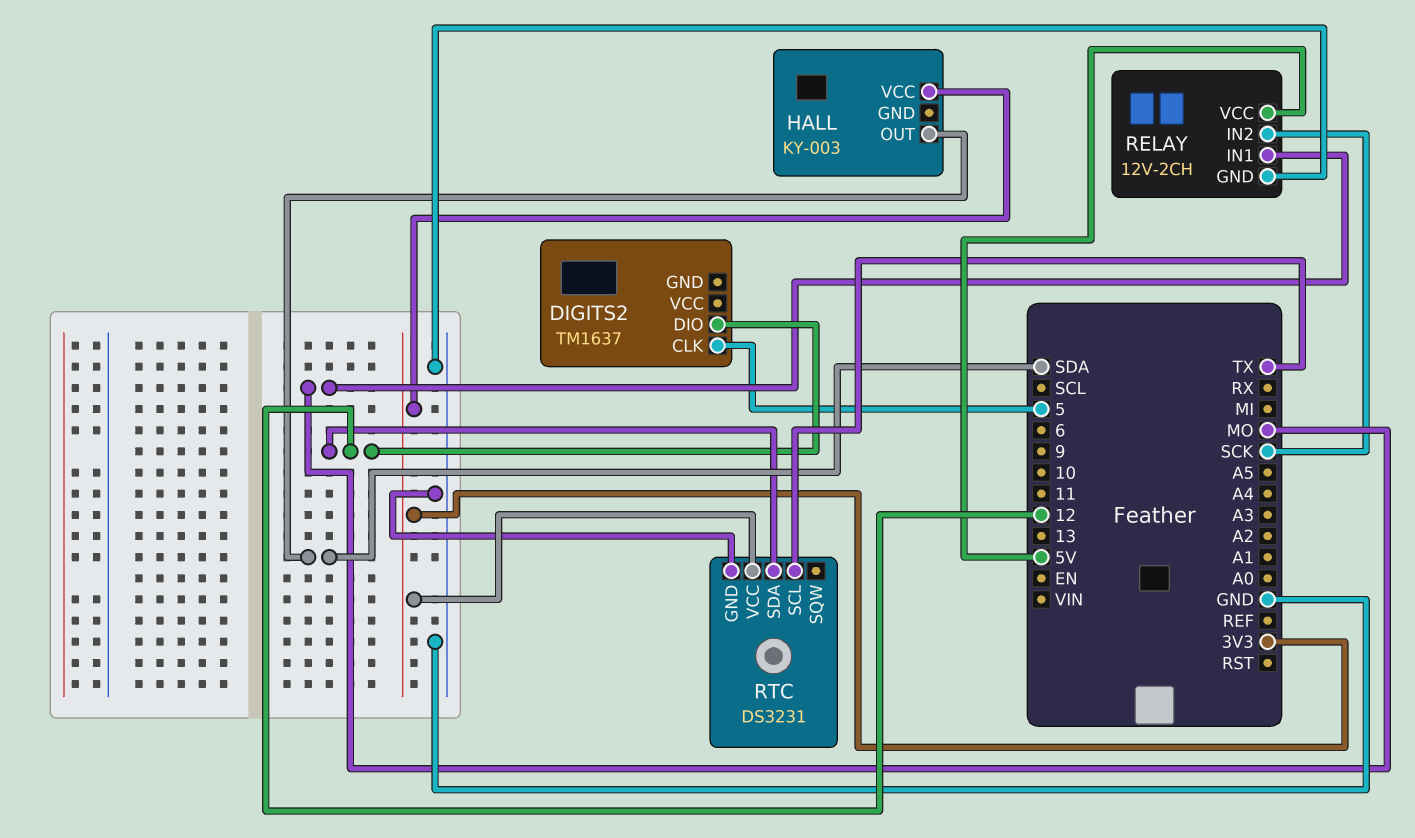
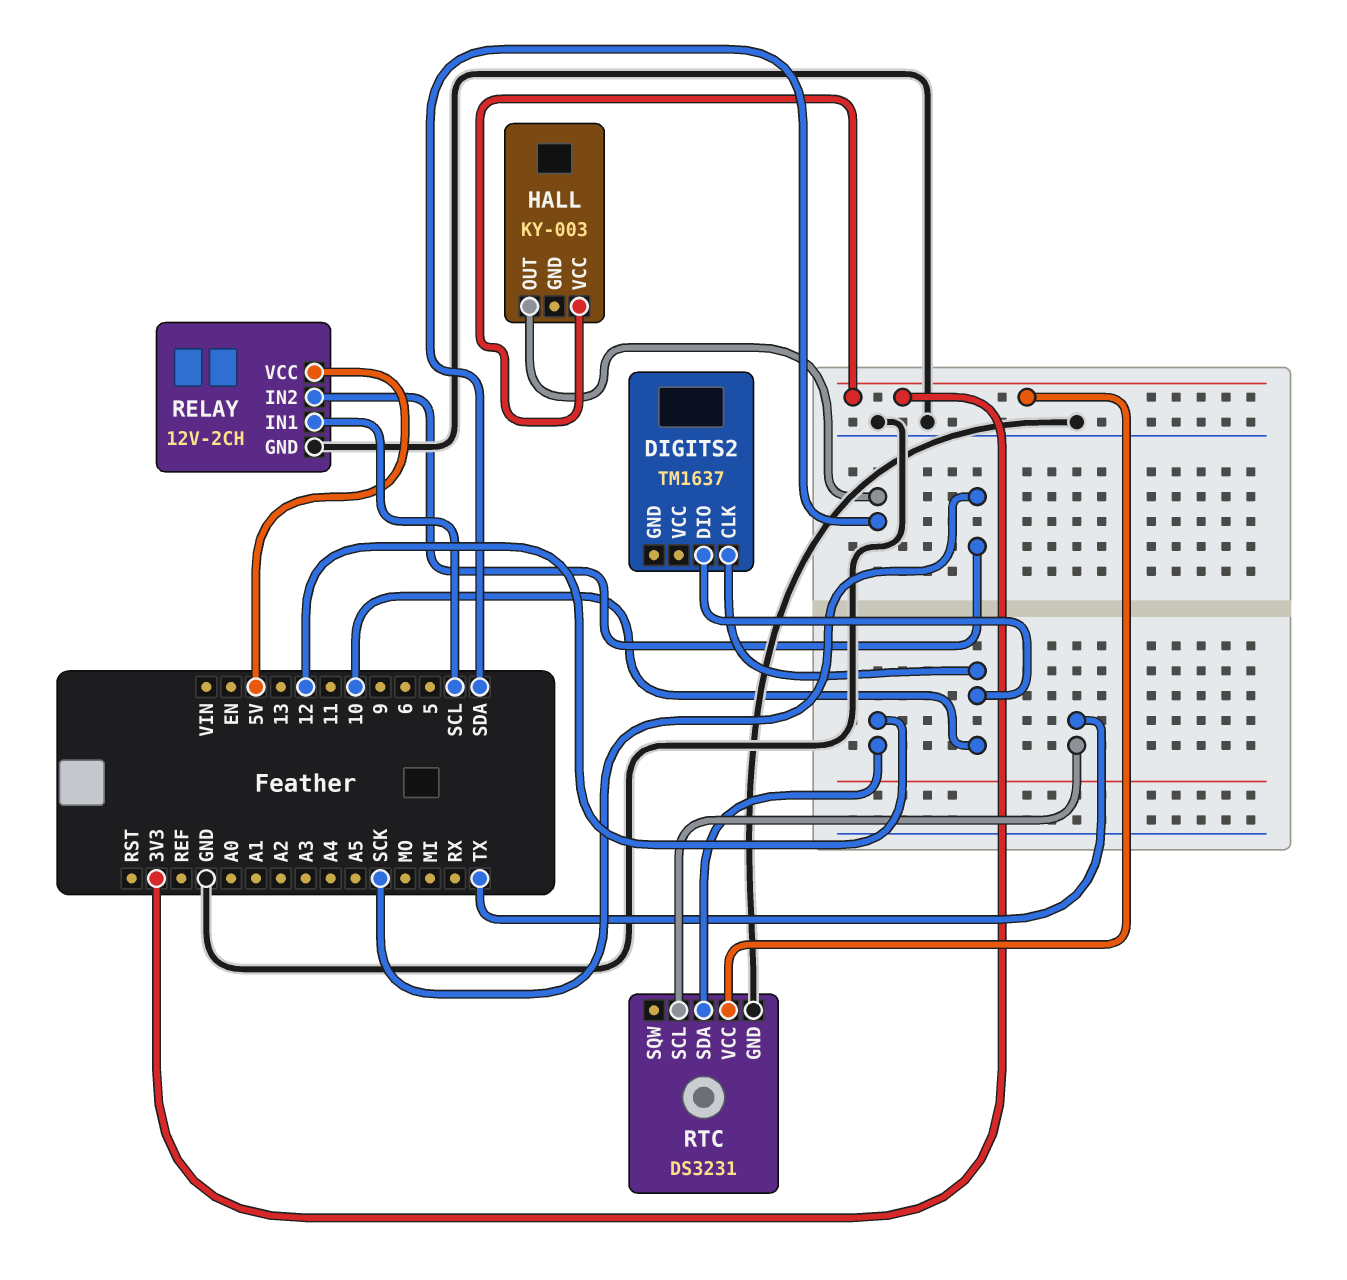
DIGITS2 pin CLK: 5 -> 10
DIGITS2 pin DIO: 12 -> 10
RELAY pin IN1: MO -> SCL

